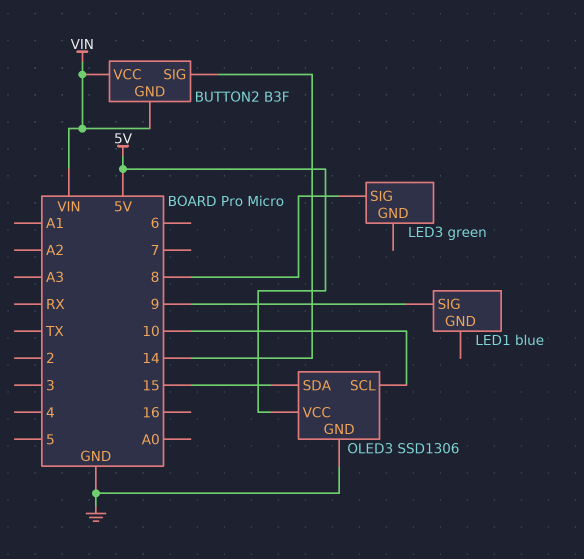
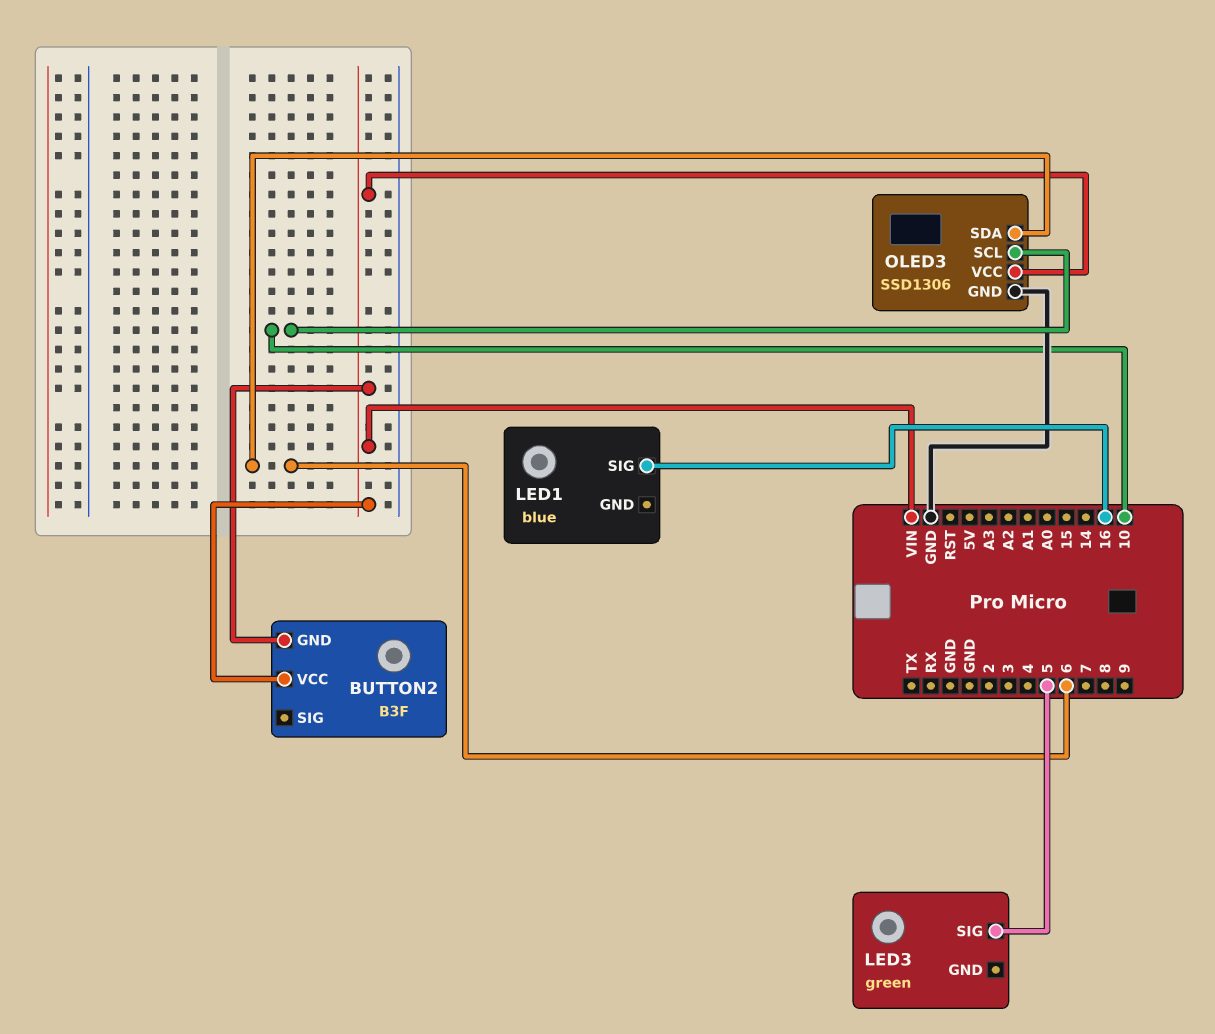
BUTTON2 pin SIG: 14 -> none
LED1 pin SIG: 9 -> 16
LED3 pin SIG: 8 -> 5
OLED3 pin SDA: 15 -> 6
OLED3 pin VCC: 5V -> VIN

